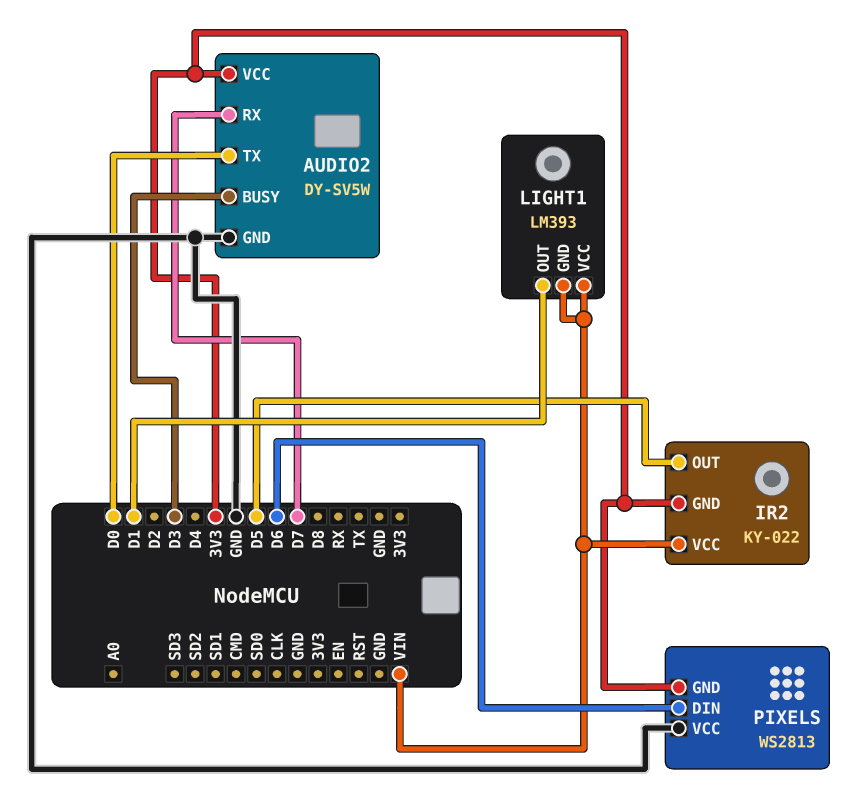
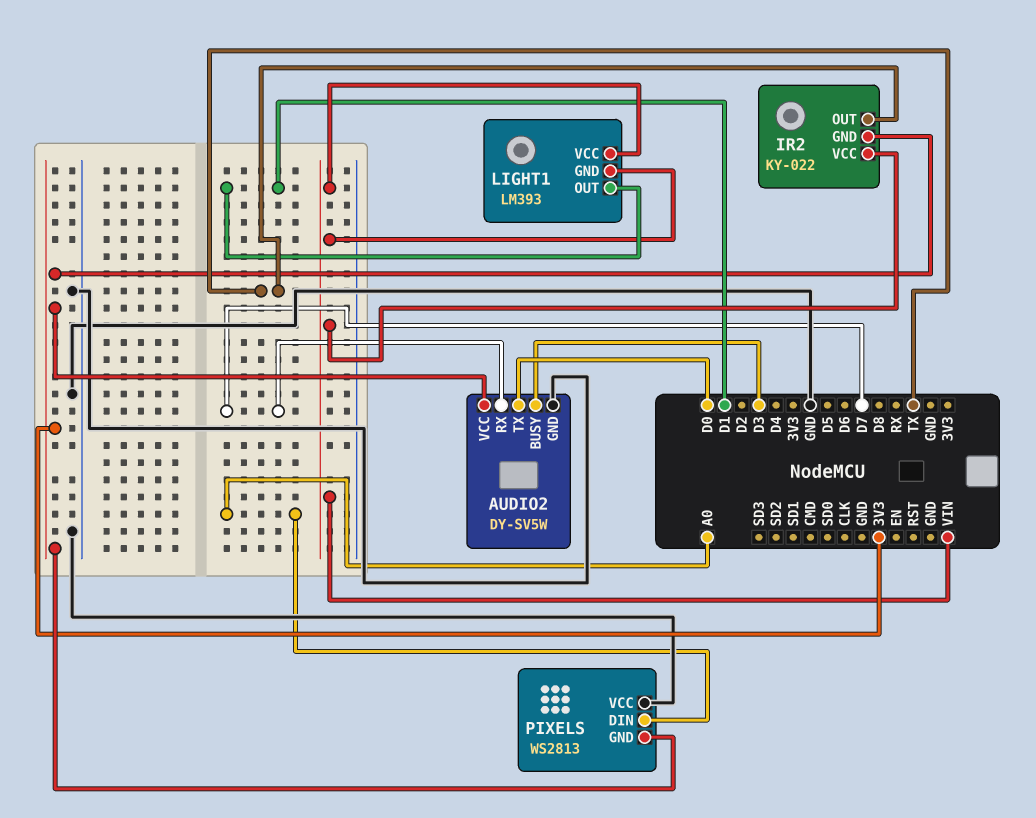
IR2 pin OUT: D5 -> TX
PIXELS pin DIN: D6 -> A0

